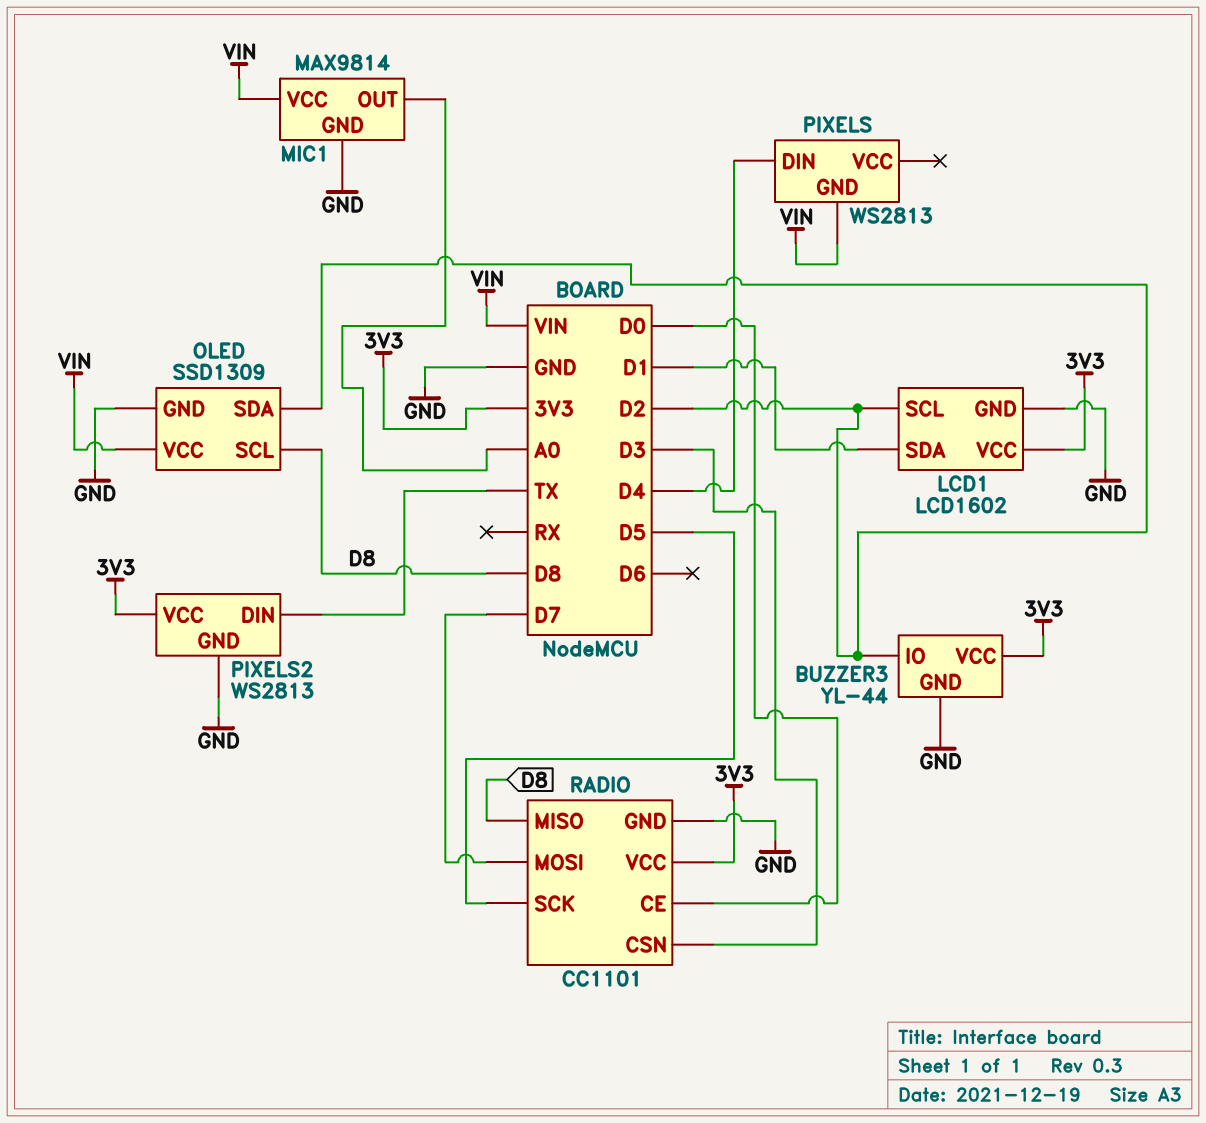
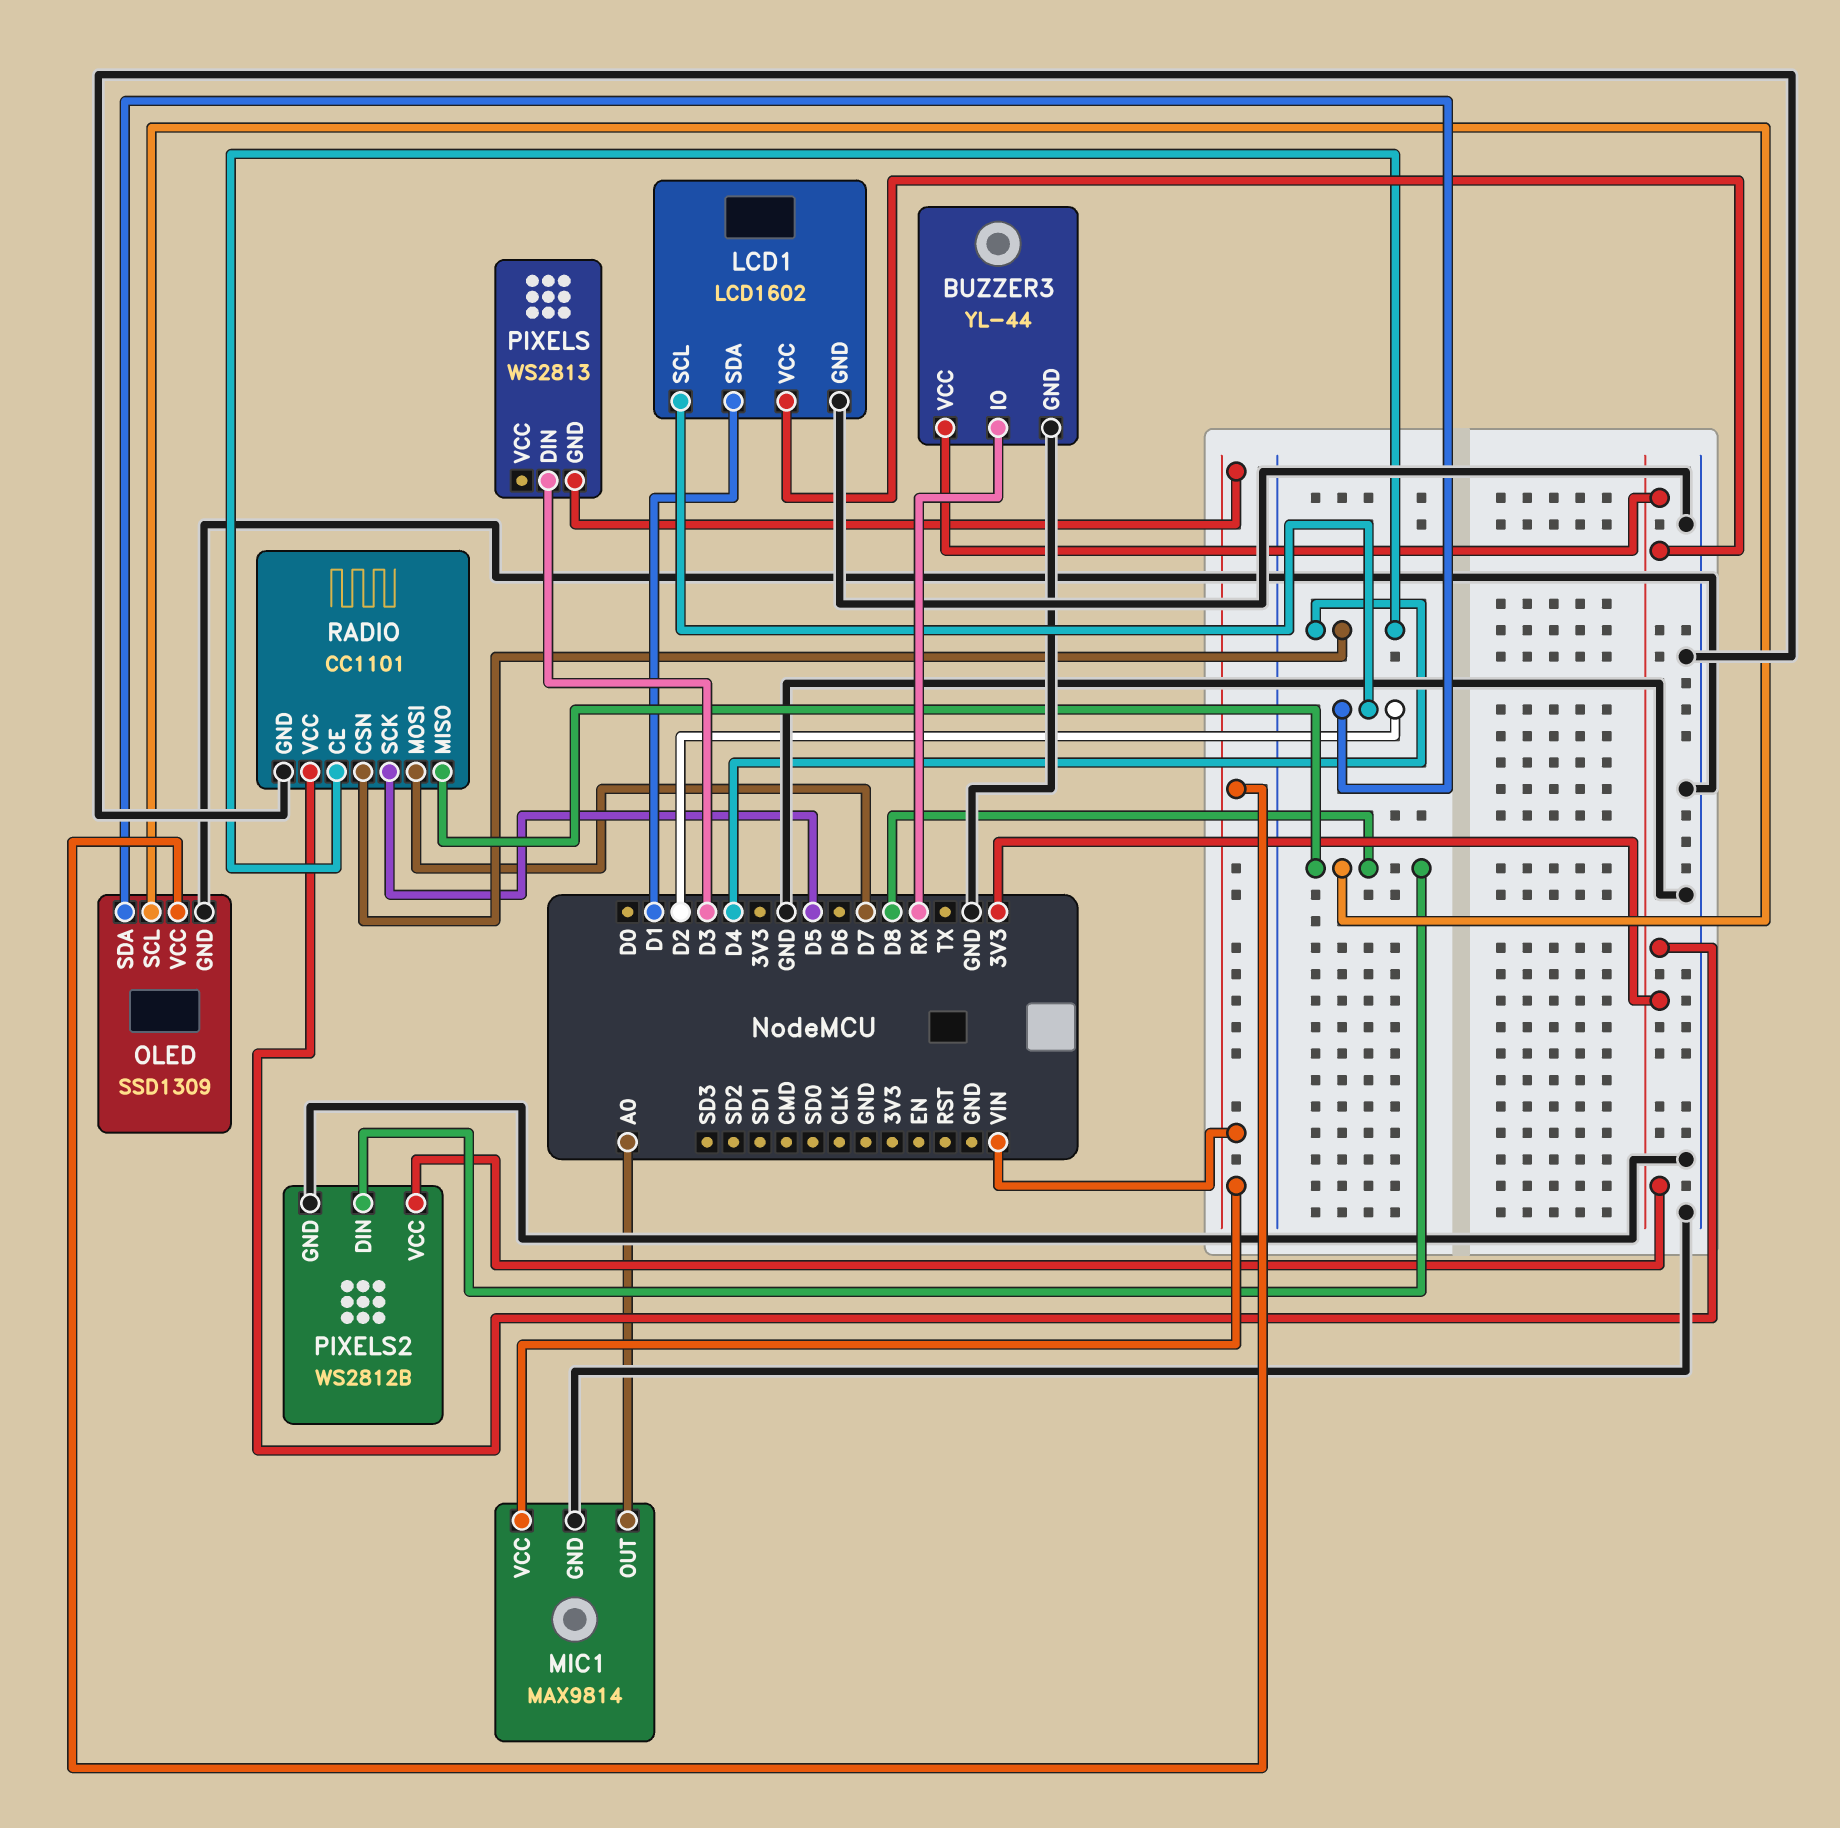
BUZZER3 pin IO: D2 -> RX
PIXELS pin DIN: D4 -> D3
PIXELS2: WS2813 -> WS2812B
PIXELS2 pin DIN: TX -> D8
RADIO pin CE: D0 -> D4
RADIO pin CSN: D3 -> D4

